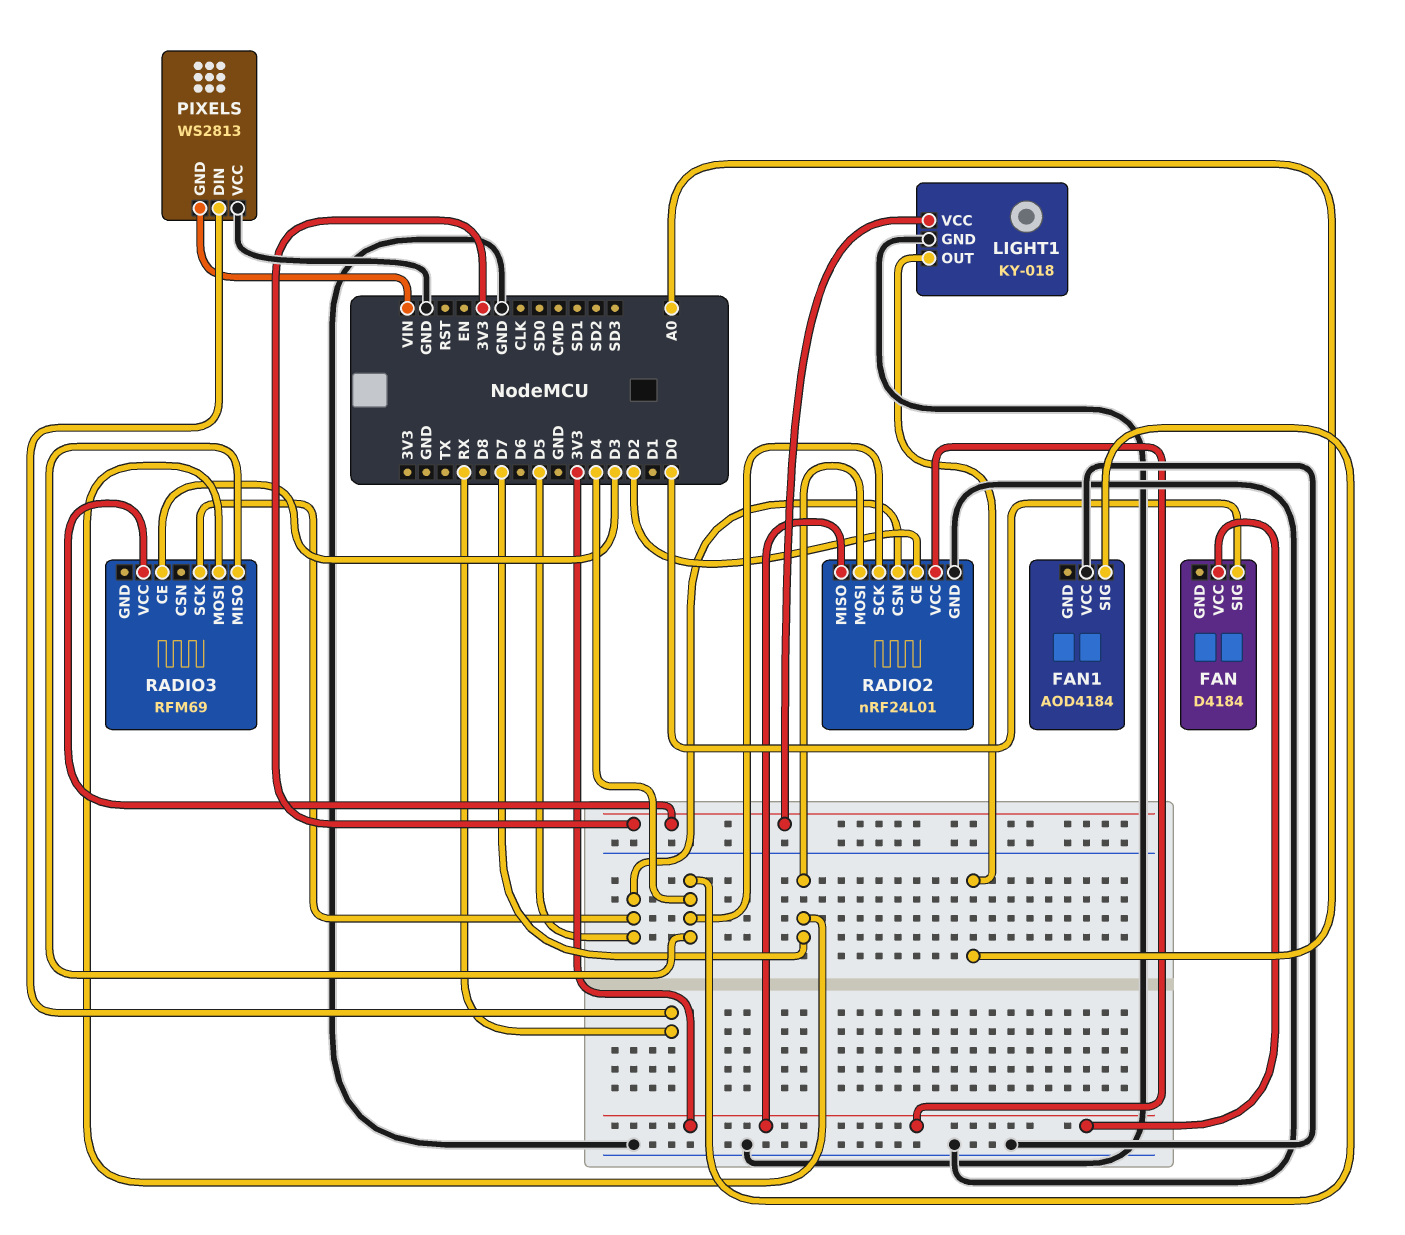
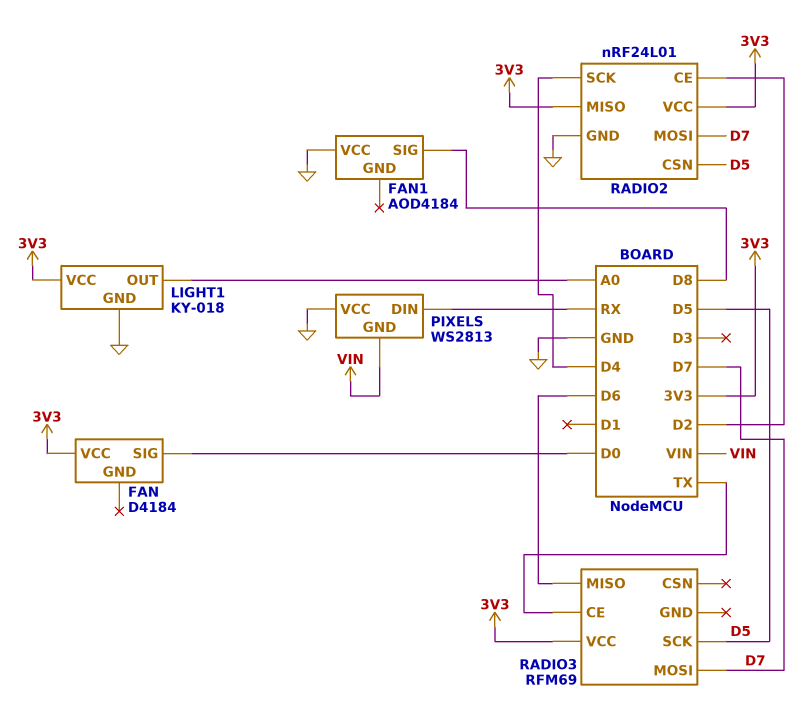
FAN1 pin SIG: D4 -> D8
RADIO3 pin CE: D3 -> TX
RADIO3 pin MISO: D4 -> D6

